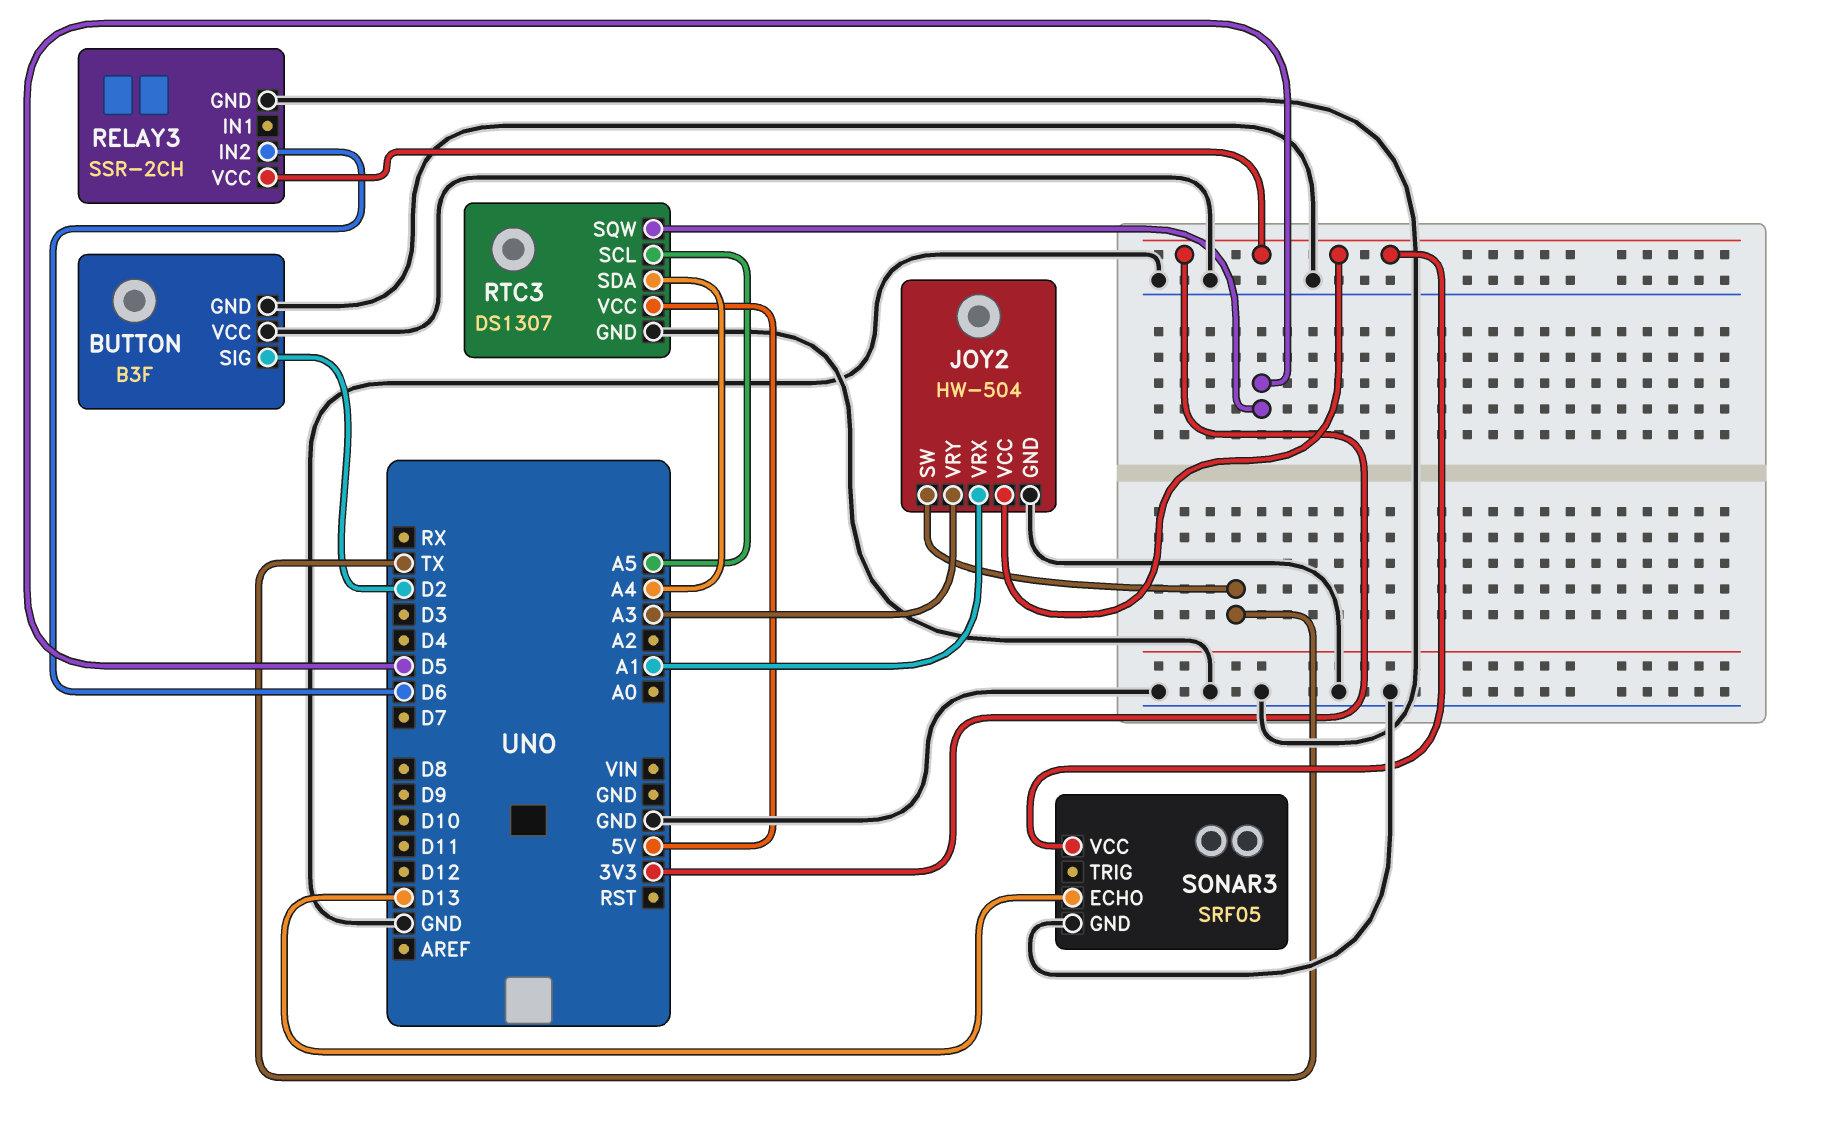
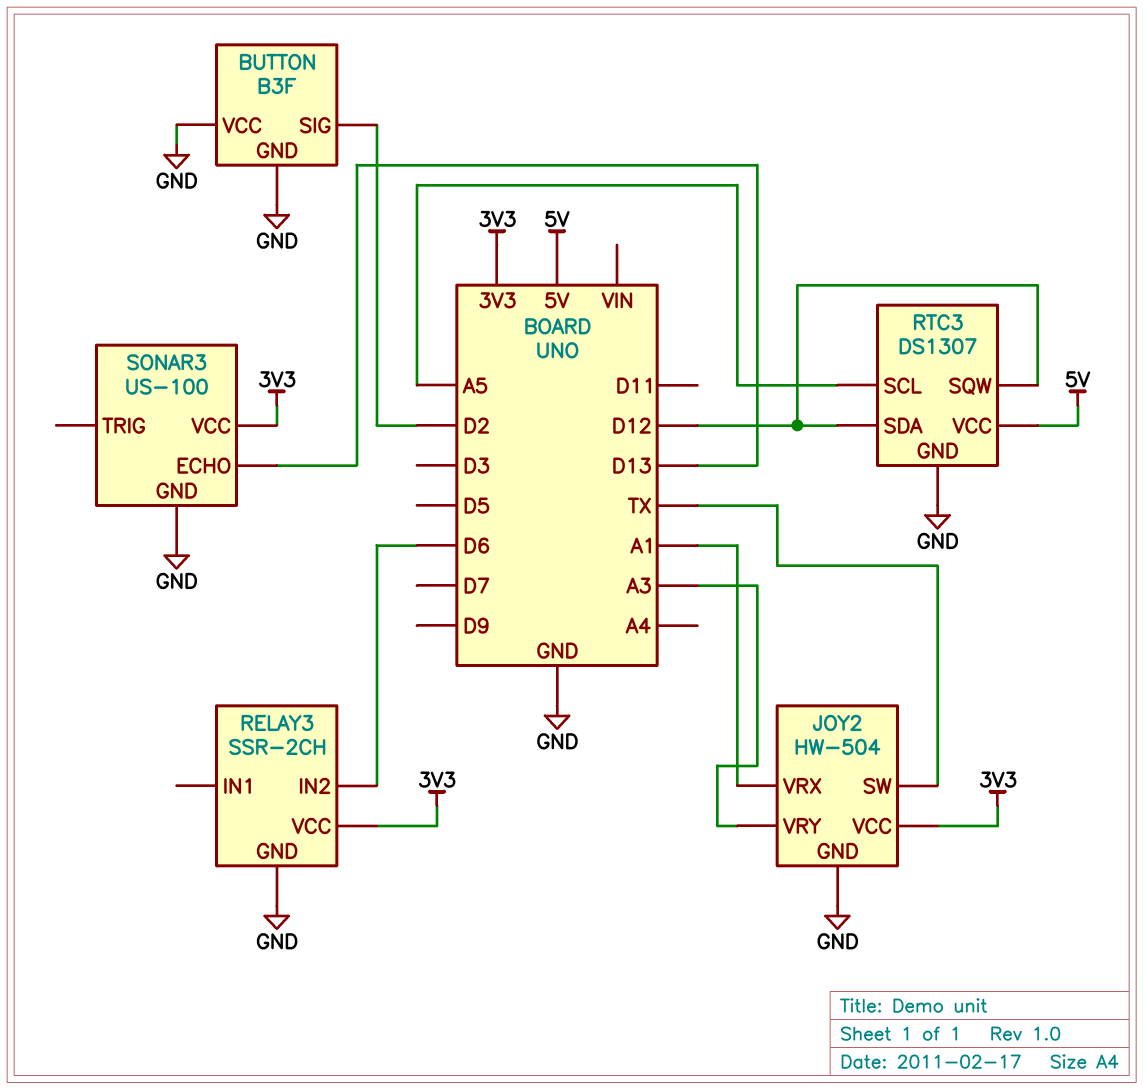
RTC3 pin SDA: A4 -> D12
RTC3 pin SQW: D5 -> D12
SONAR3: SRF05 -> US-100

